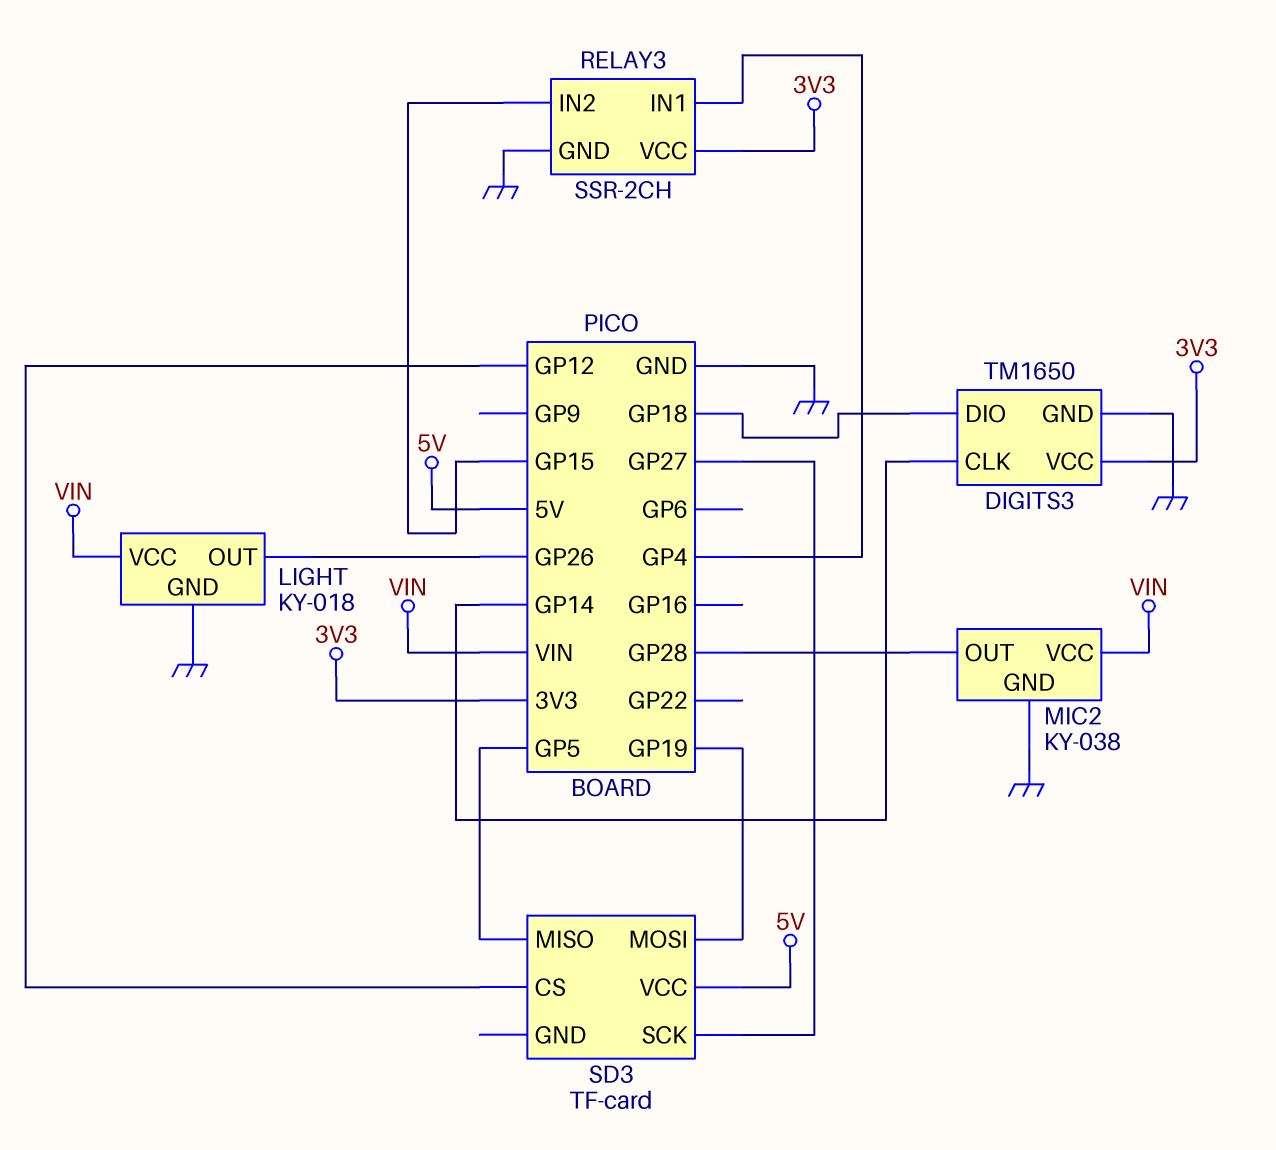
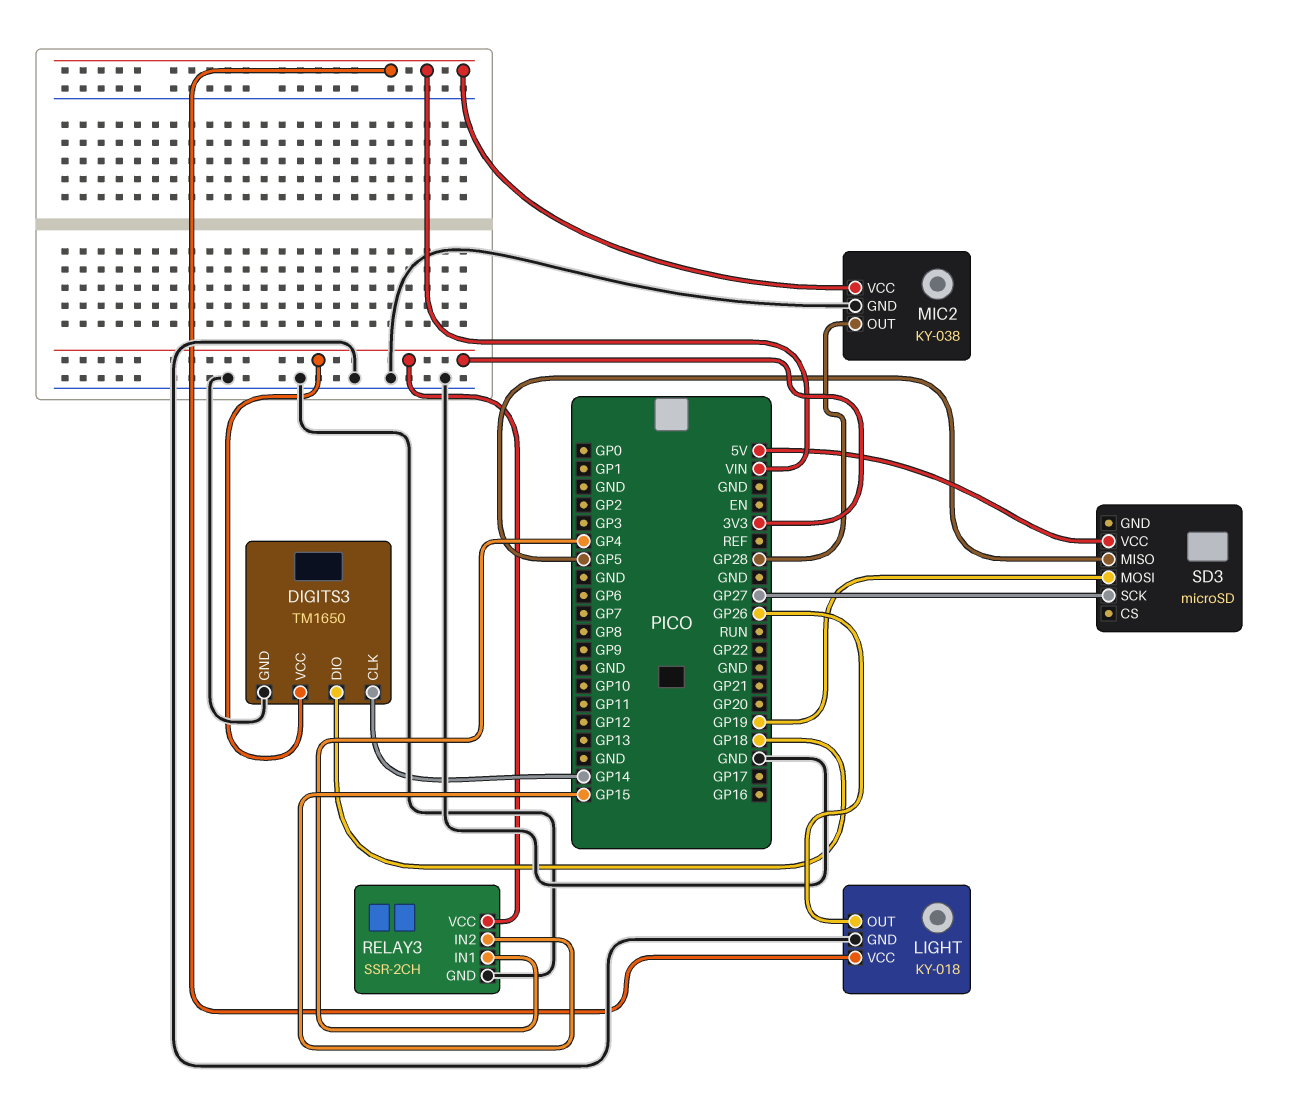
SD3: TF-card -> microSD
SD3 pin CS: GP12 -> none

